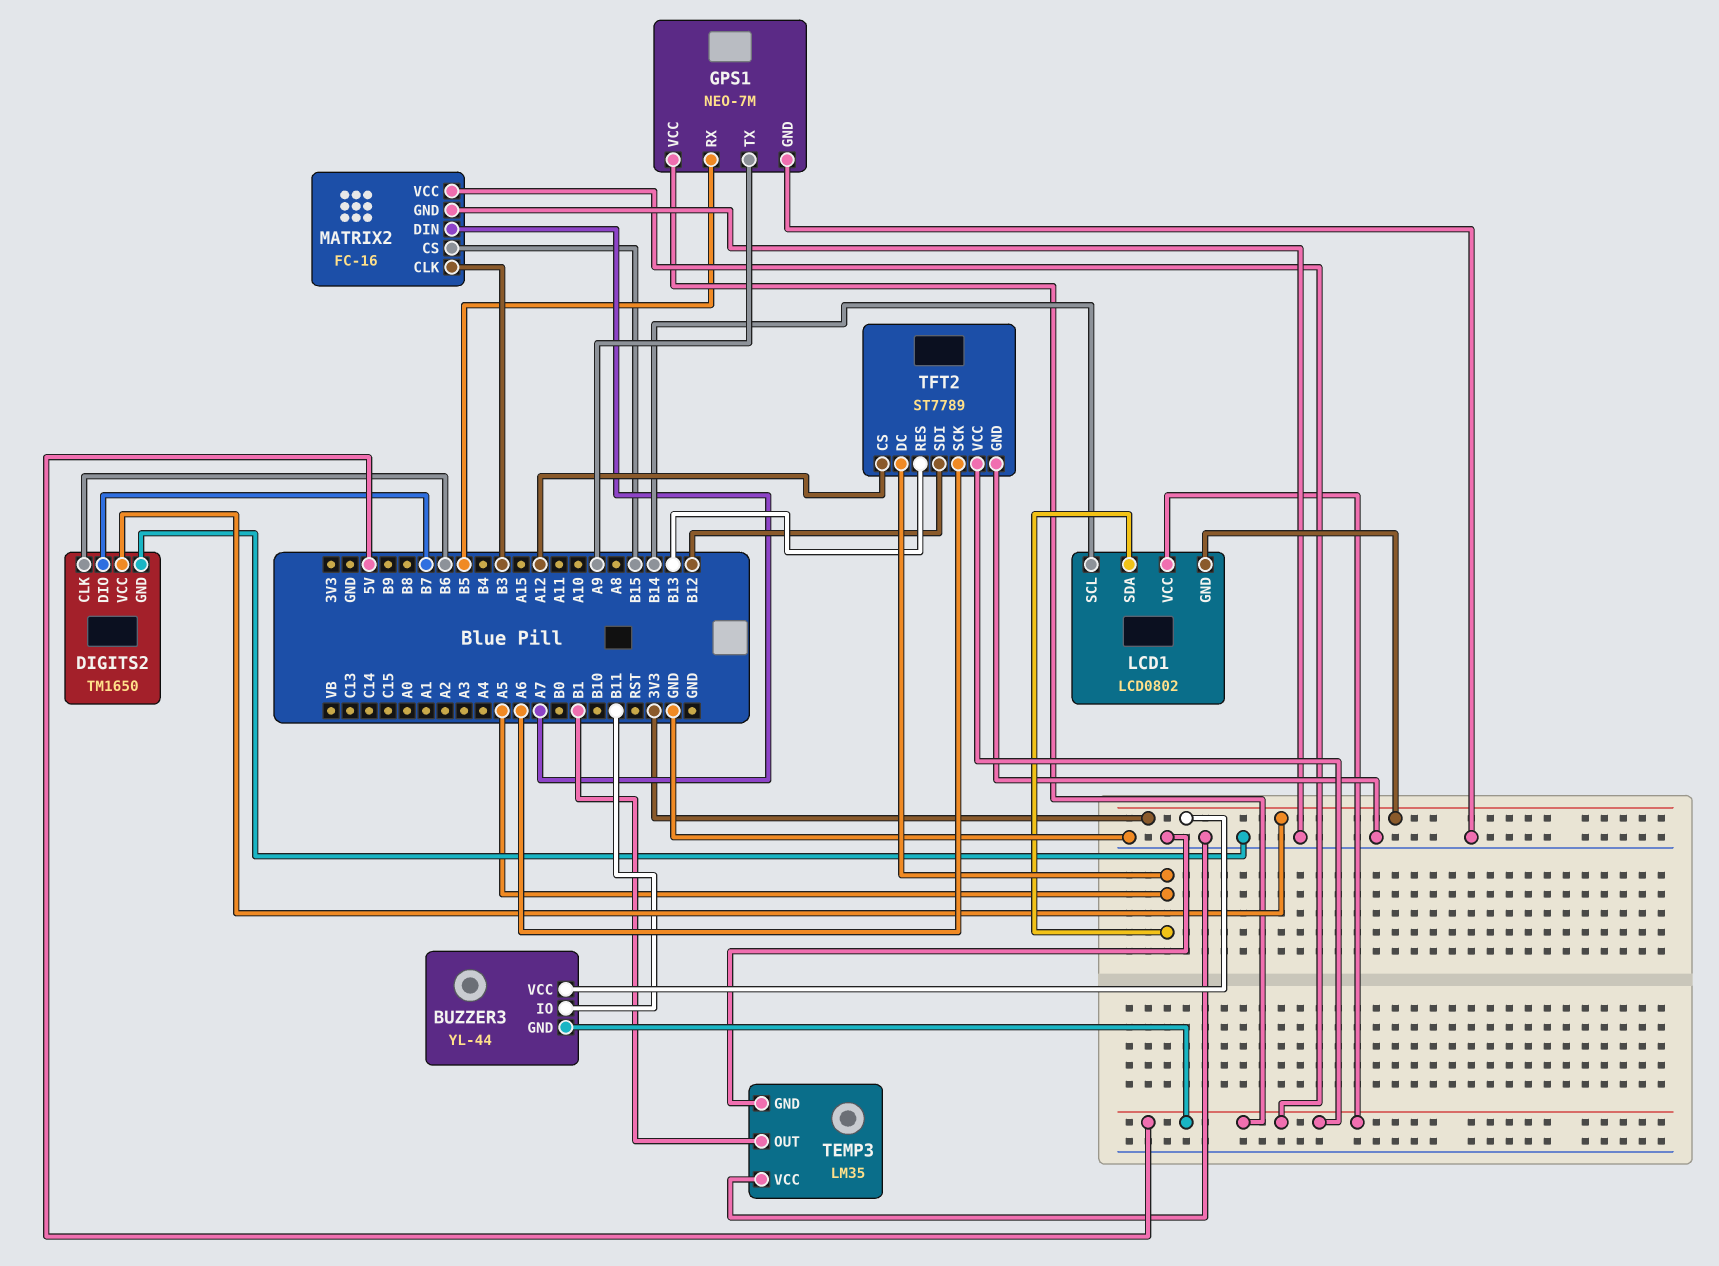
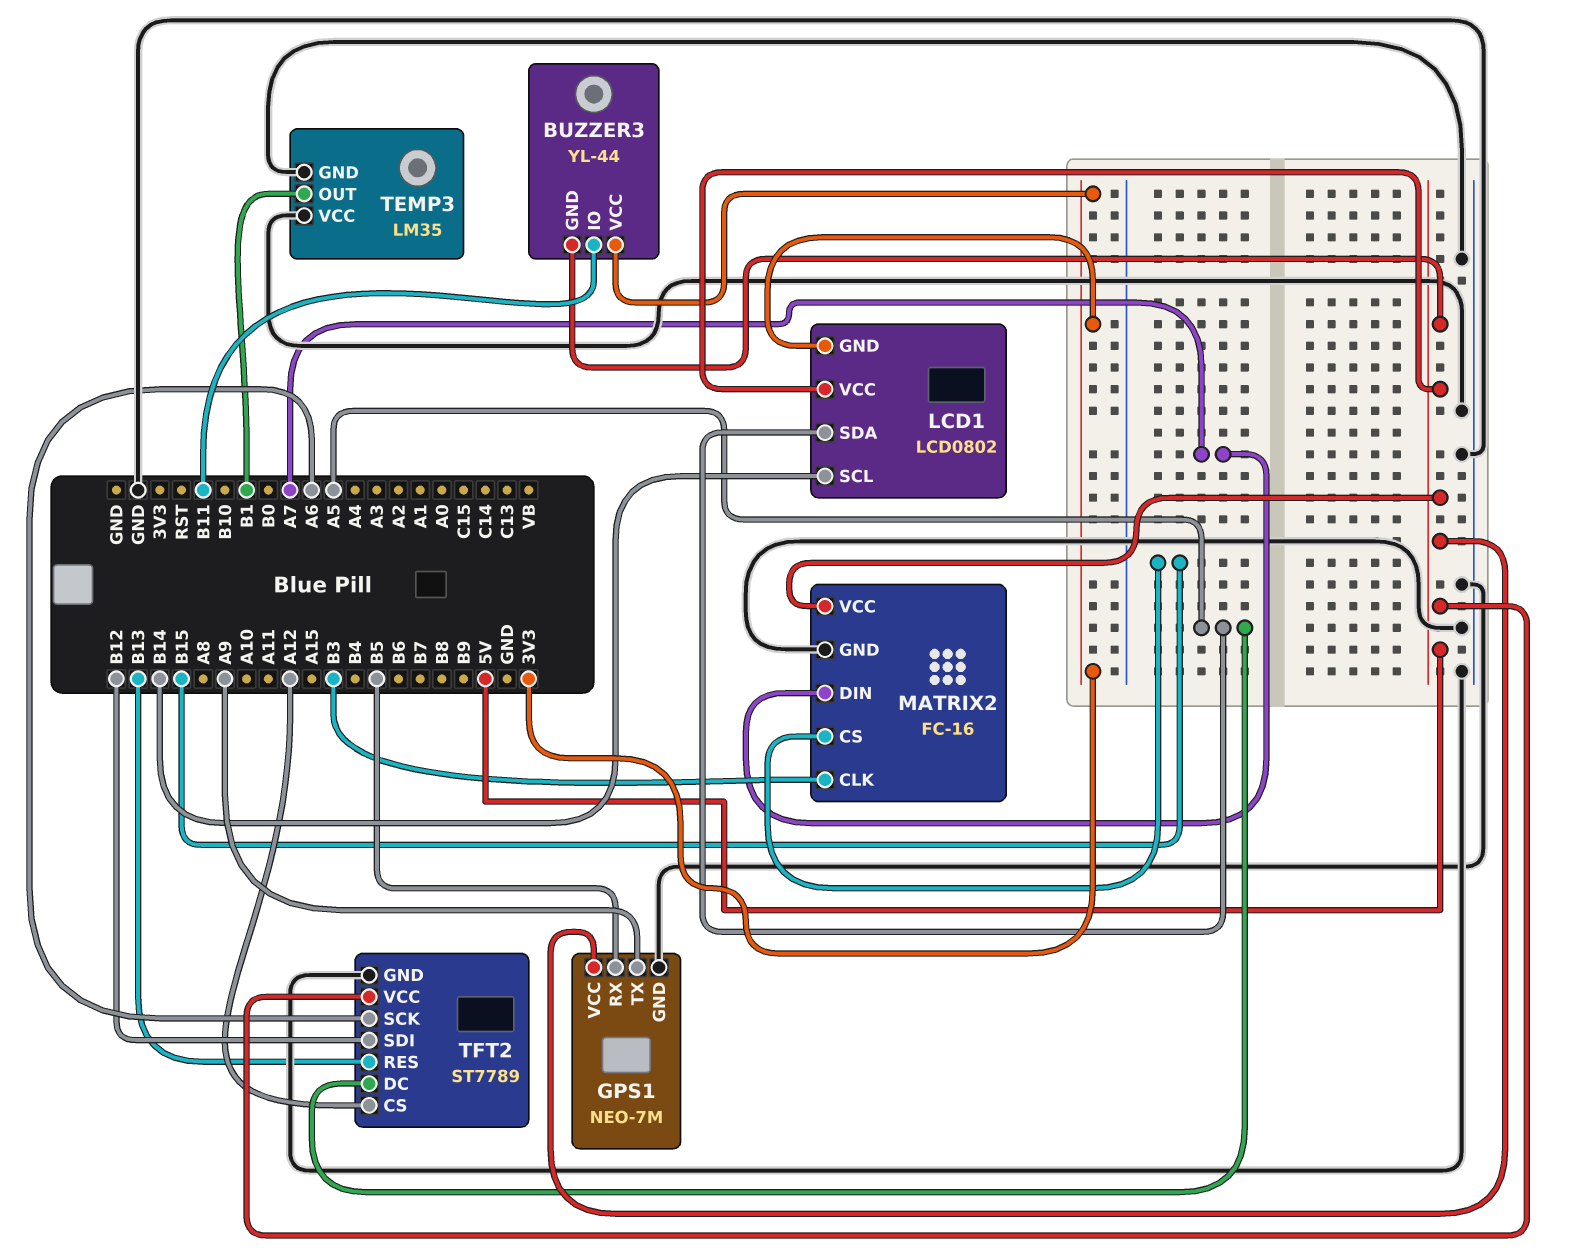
DIGITS2: TM1650 -> none
DIGITS2 pin CLK: B6 -> none
DIGITS2 pin DIO: B7 -> none
DIGITS2 pin GND: GND -> none
DIGITS2 pin VCC: 3V3 -> none

